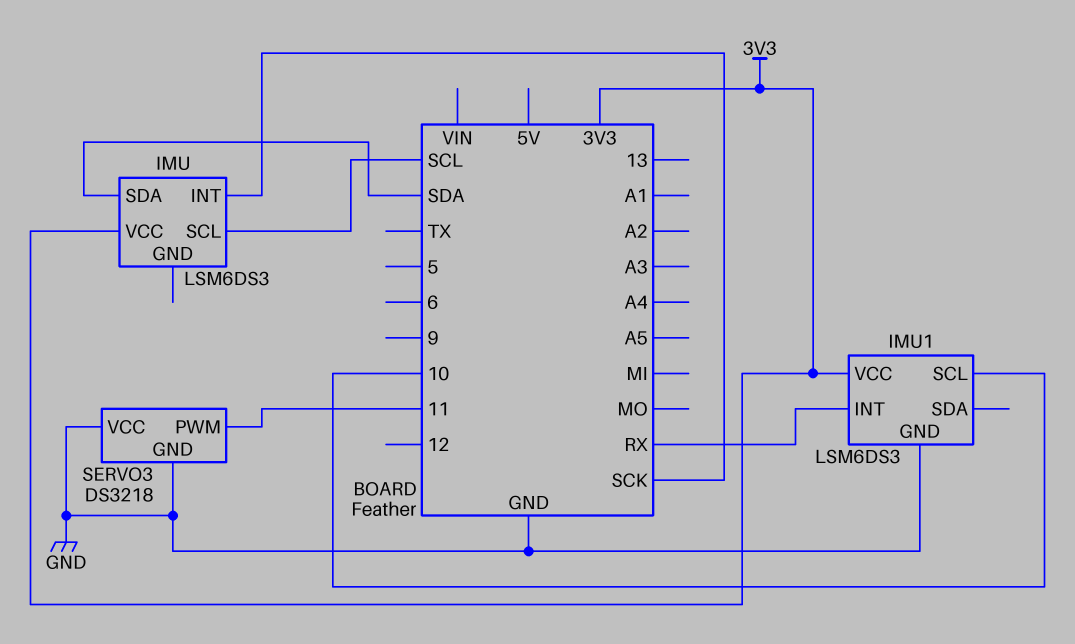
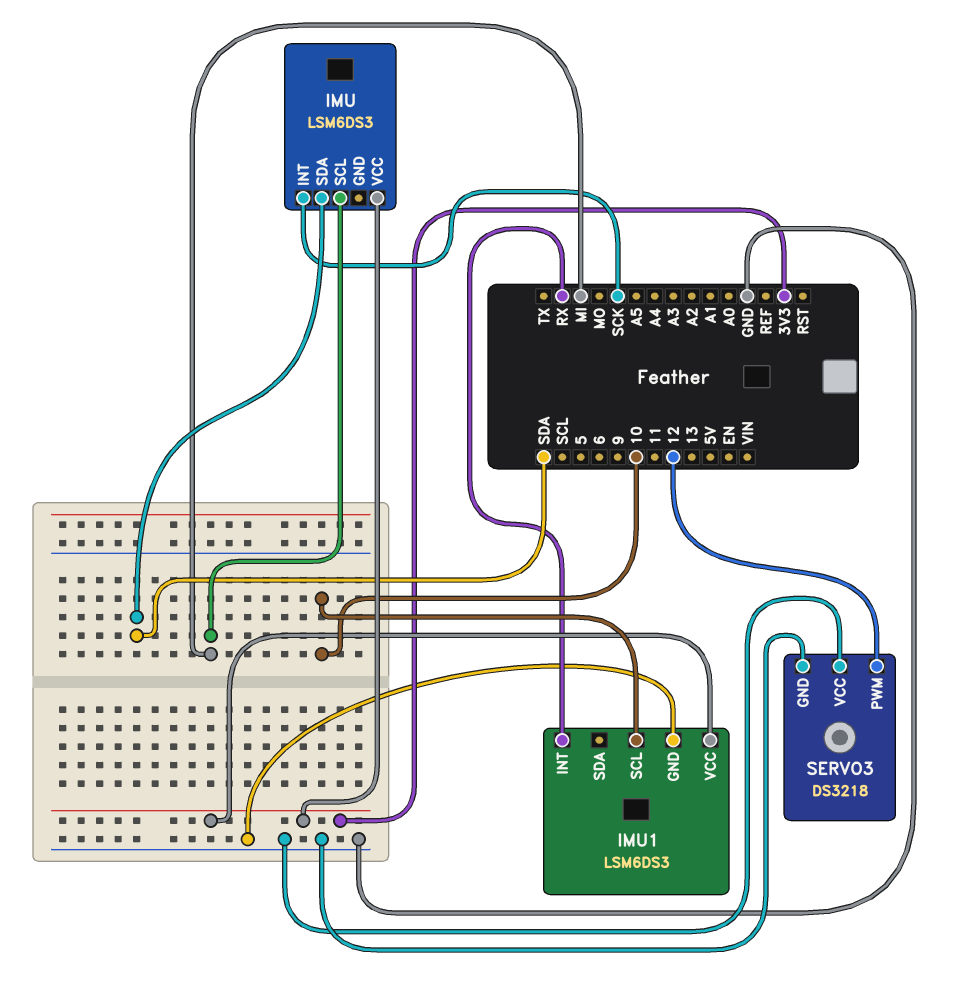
IMU pin SCL: SCL -> MI
SERVO3 pin PWM: 11 -> 12

